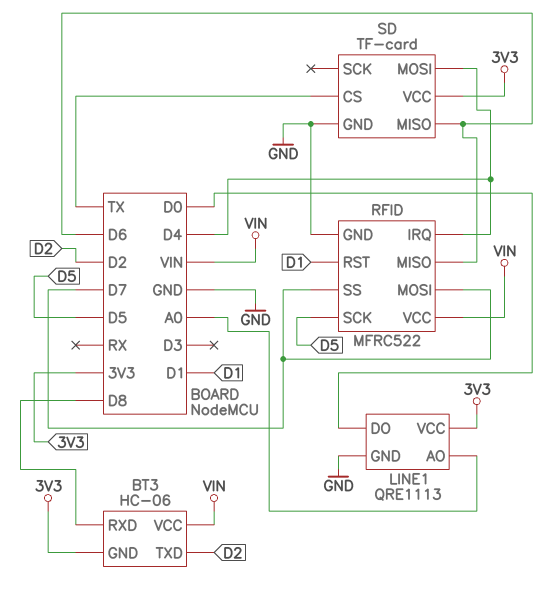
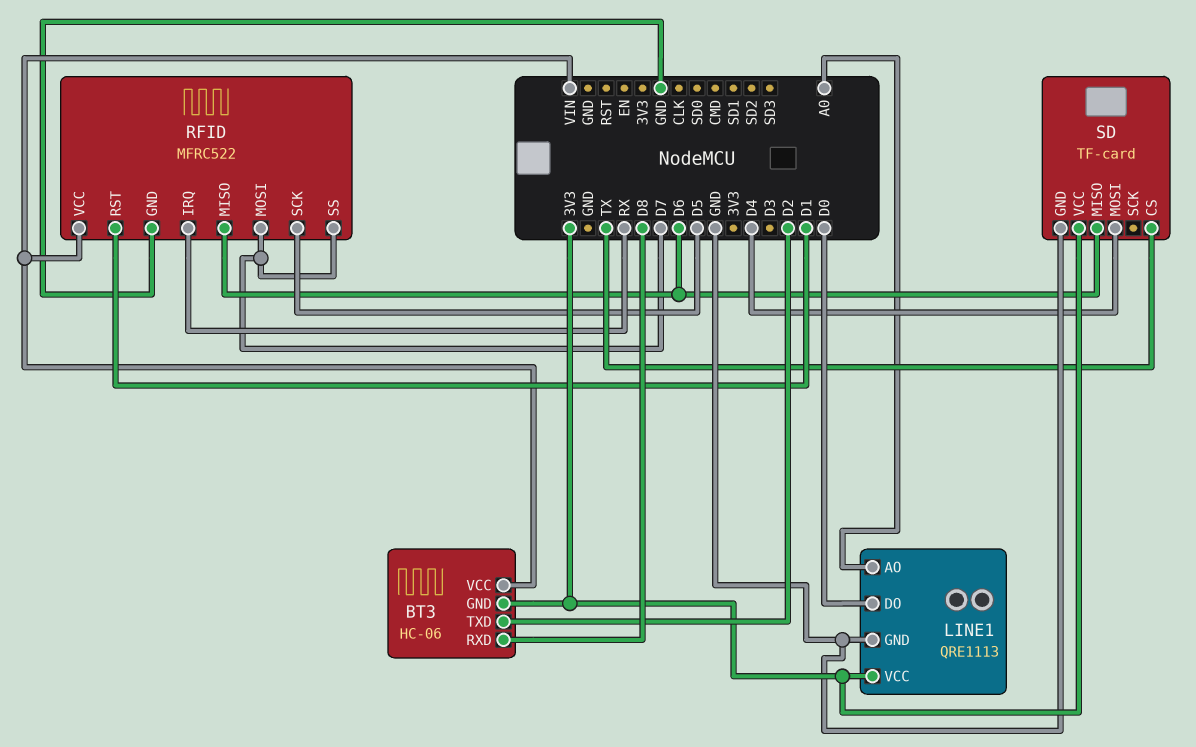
RFID pin IRQ: D4 -> RX

